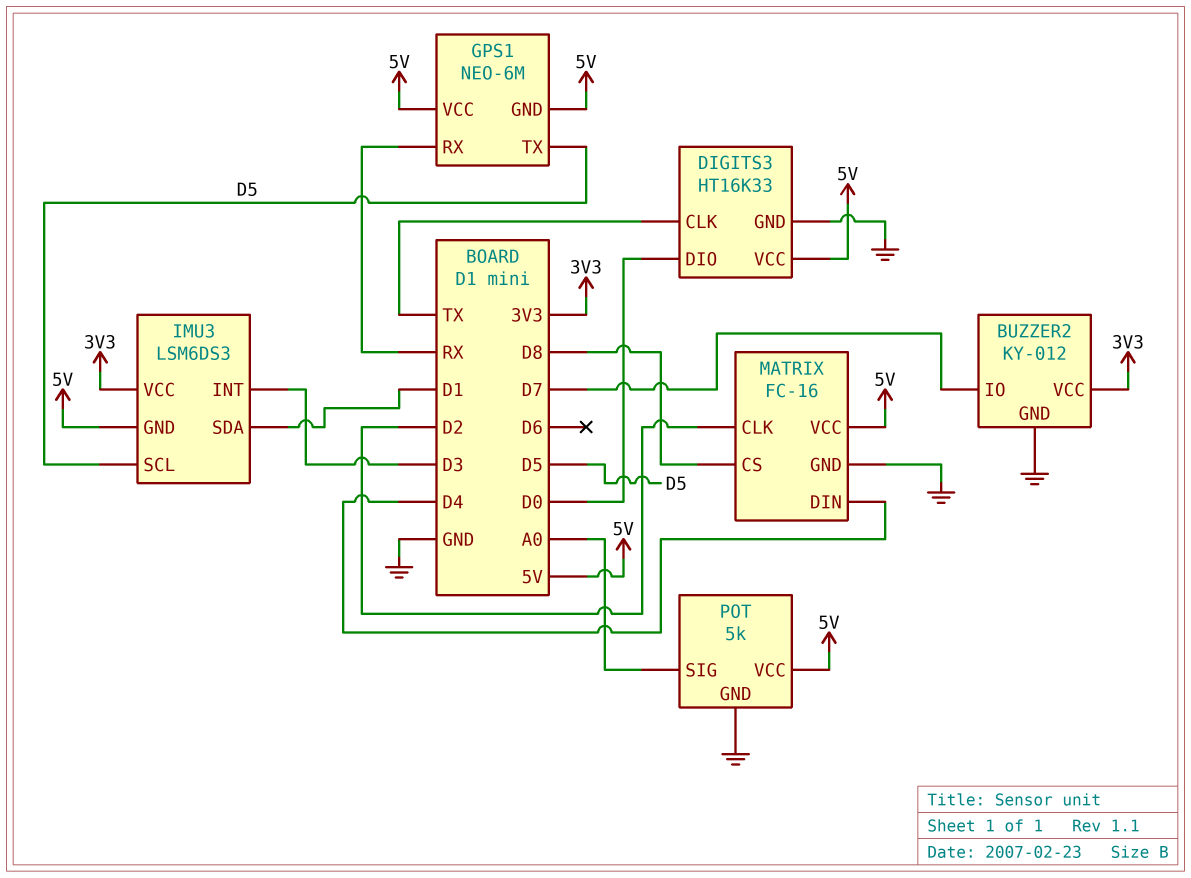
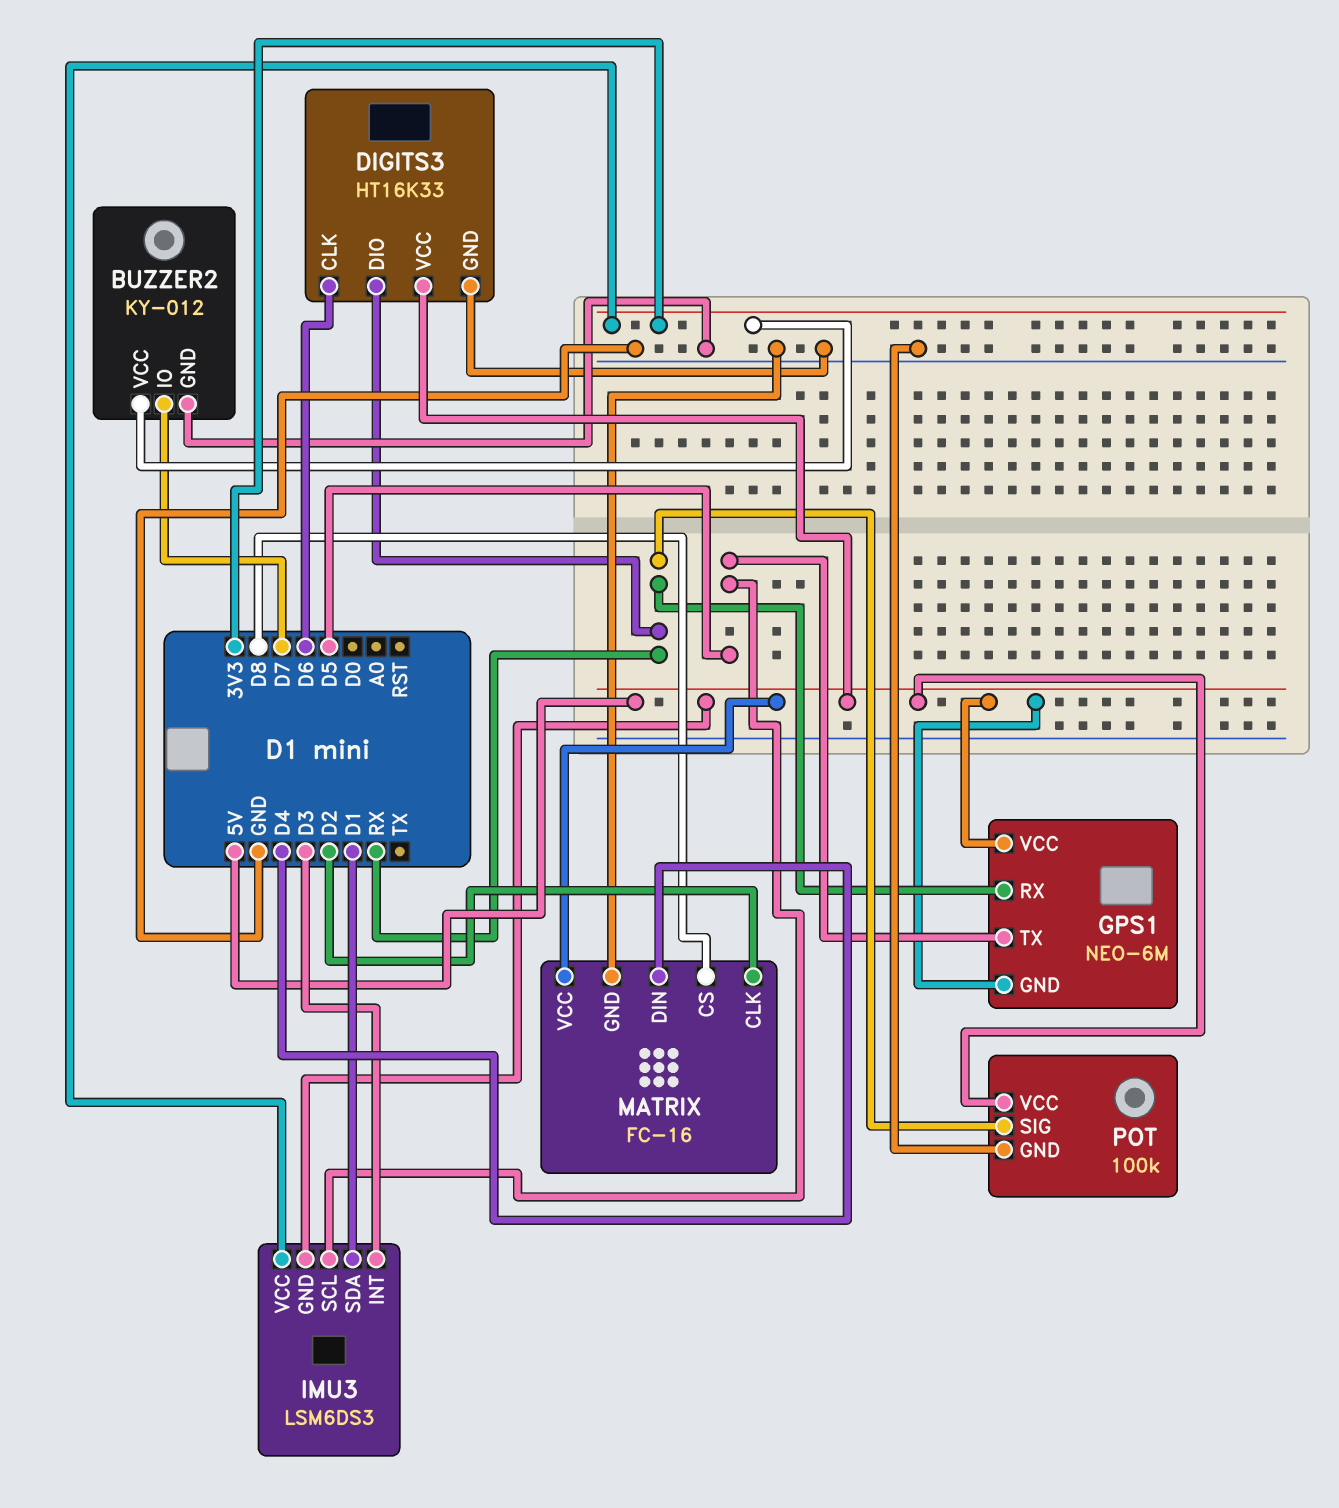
DIGITS3 pin CLK: TX -> D6
DIGITS3 pin DIO: D0 -> RX
POT: 5k -> 100k
POT pin SIG: A0 -> RX

